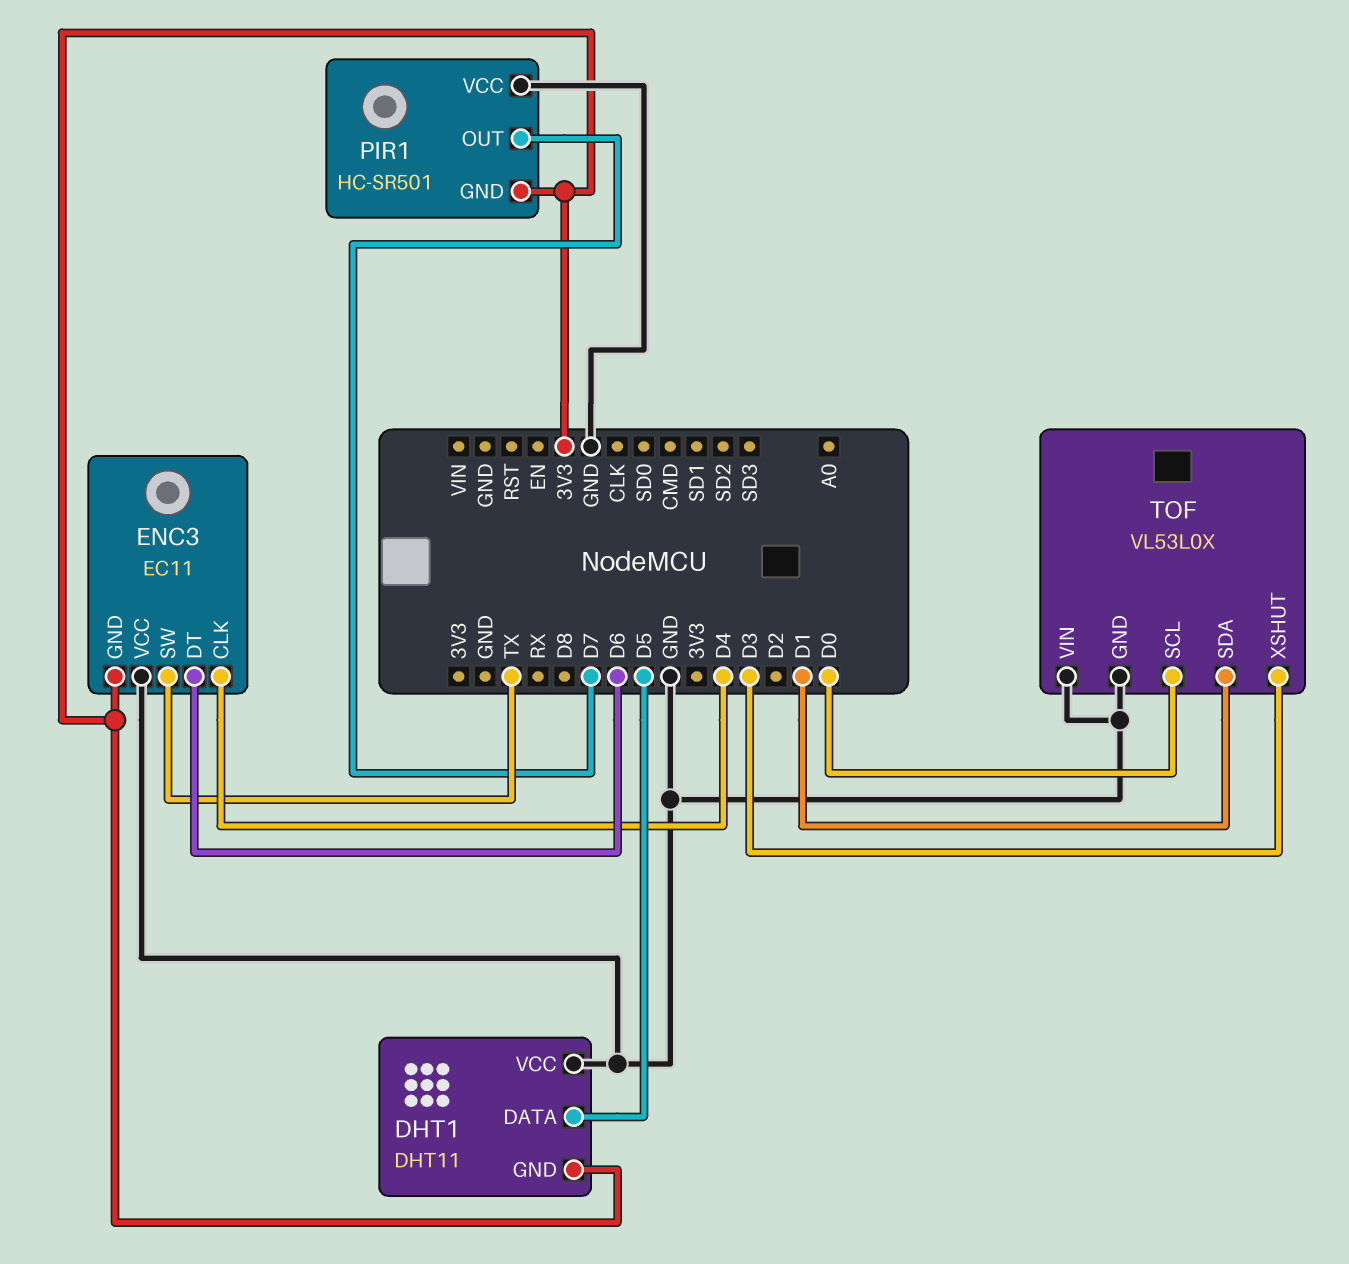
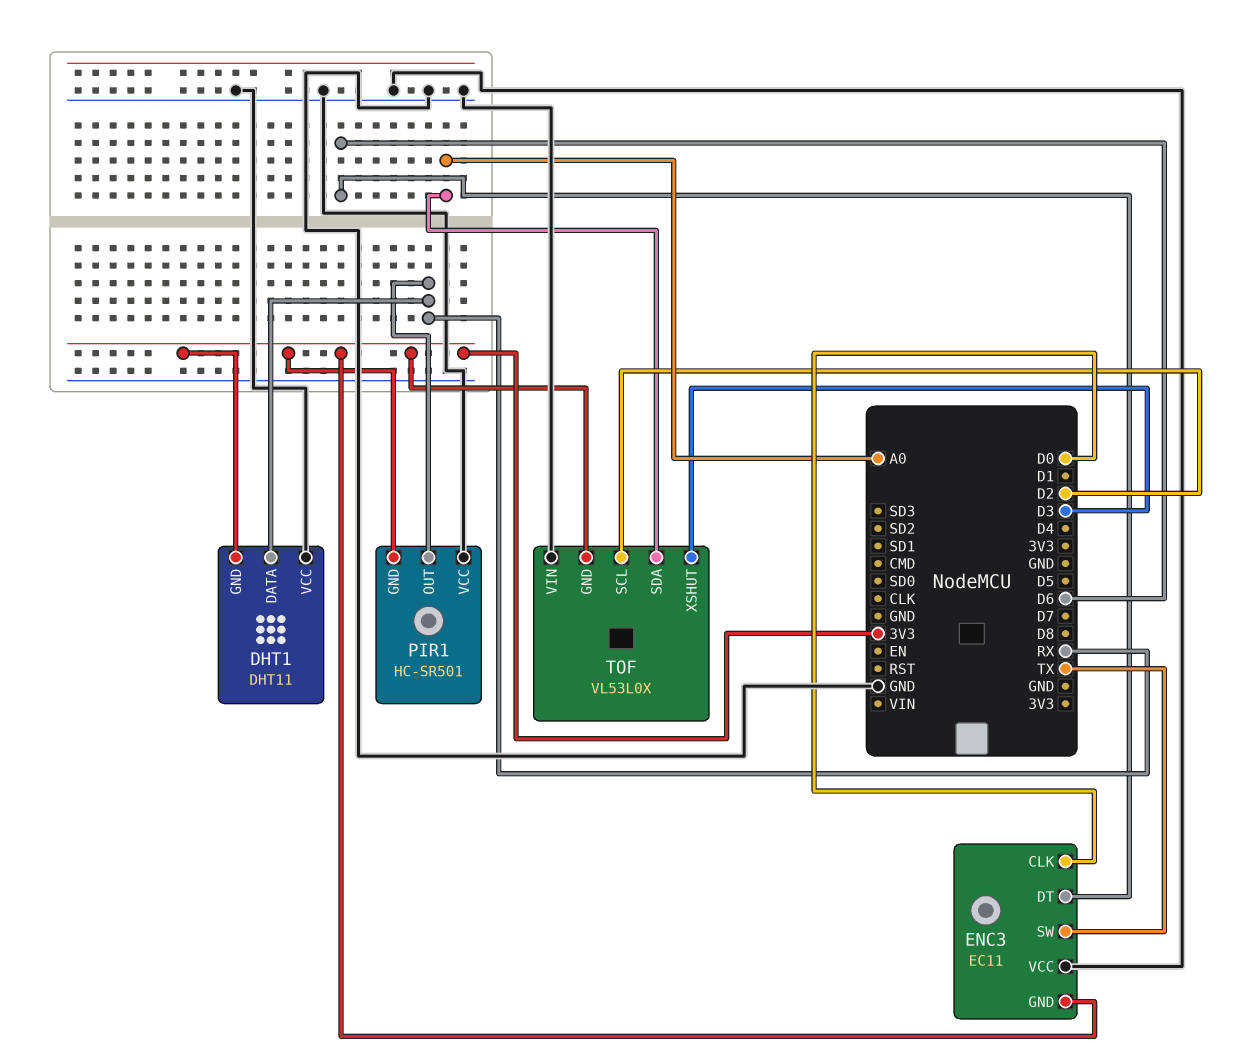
DHT1 pin DATA: D5 -> RX
ENC3 pin CLK: D4 -> D0
PIR1 pin OUT: D7 -> RX
TOF pin GND: GND -> 3V3
TOF pin SCL: D0 -> D2
TOF pin SDA: D1 -> A0

